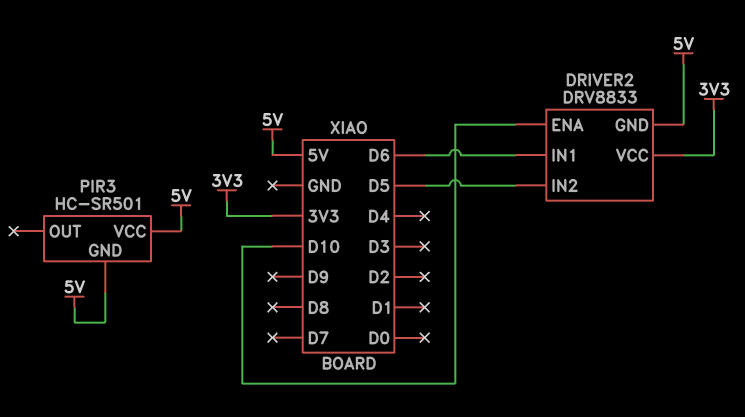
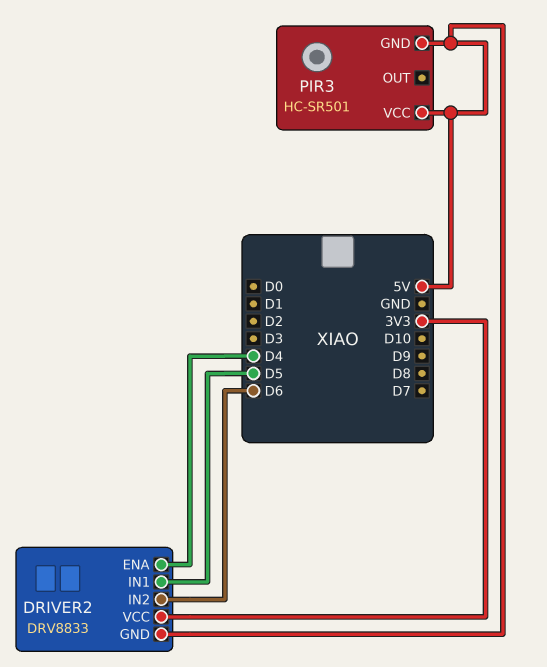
DRIVER2 pin ENA: D10 -> D4
DRIVER2 pin IN1: D6 -> D5
DRIVER2 pin IN2: D5 -> D6

